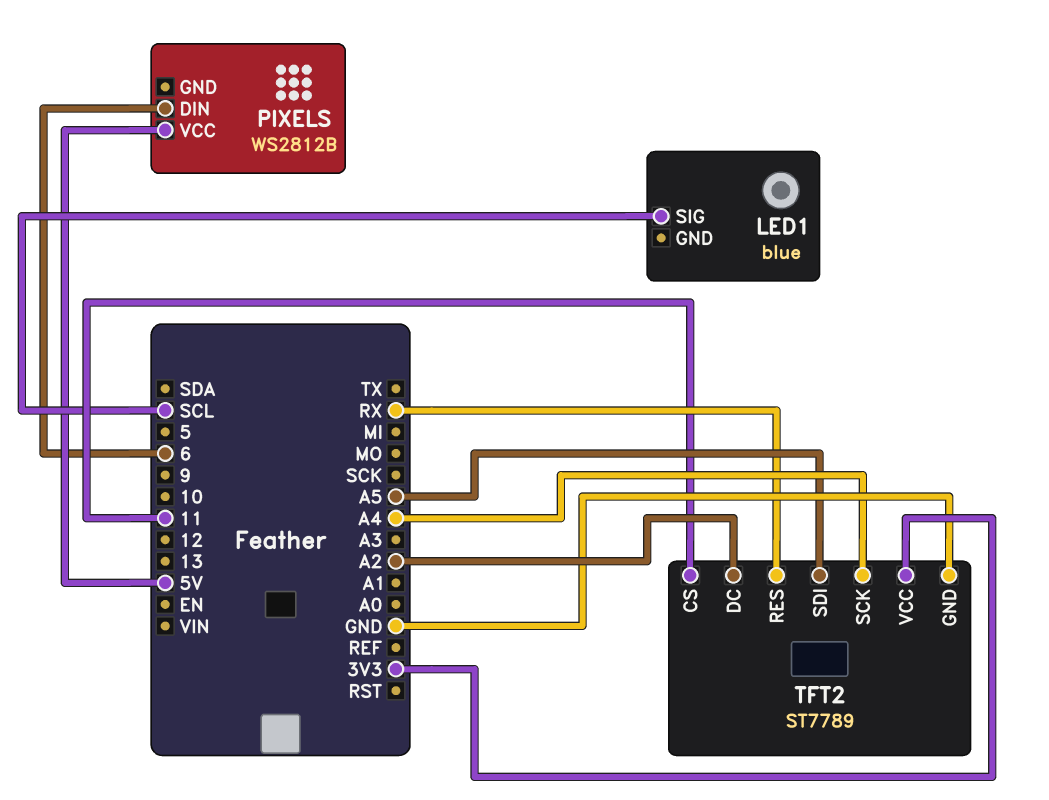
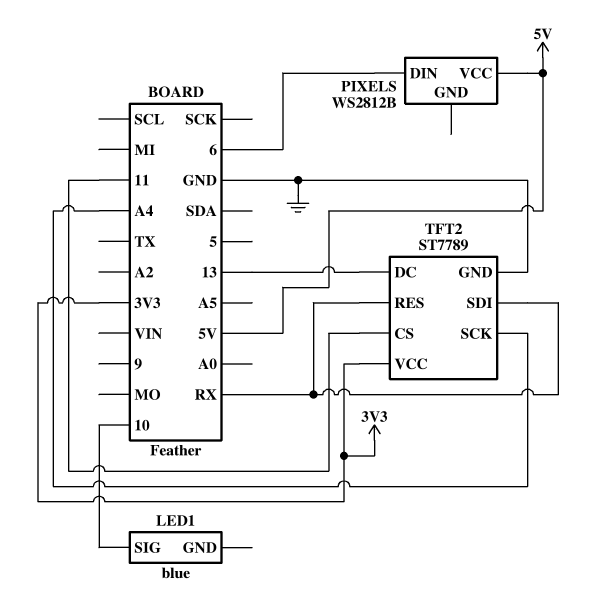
LED1 pin SIG: SCL -> 10
TFT2 pin DC: A2 -> 13
TFT2 pin SDI: A5 -> RX

